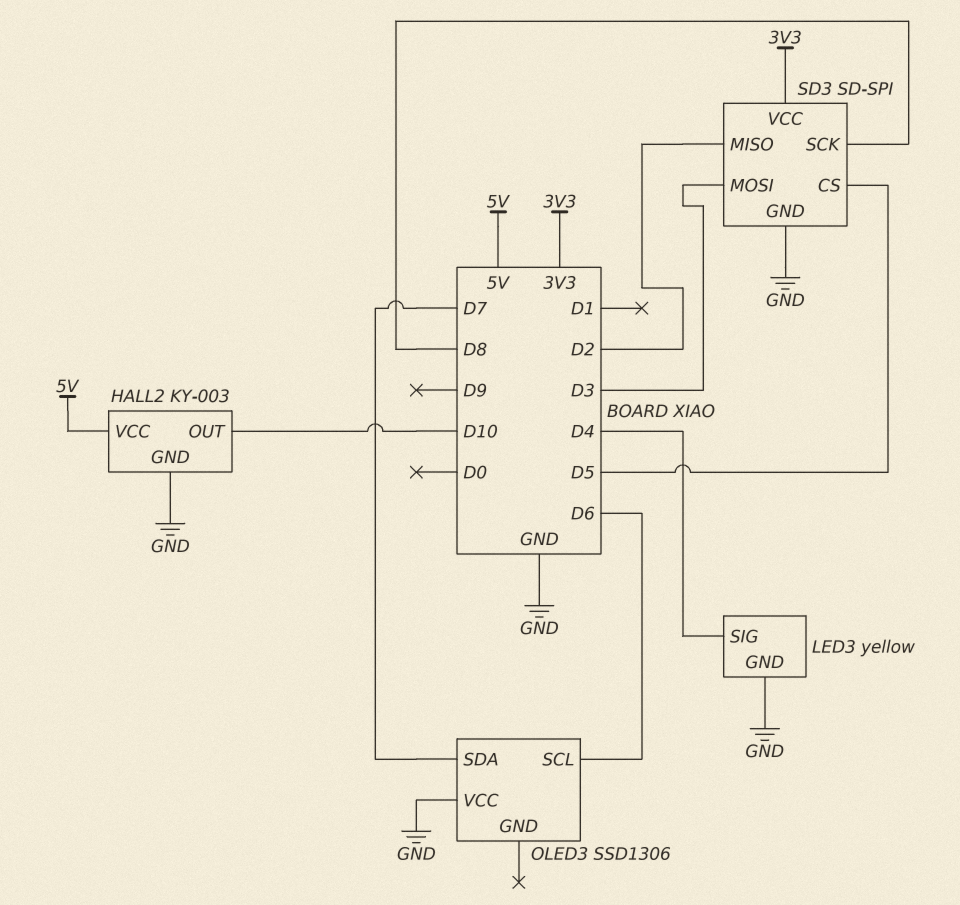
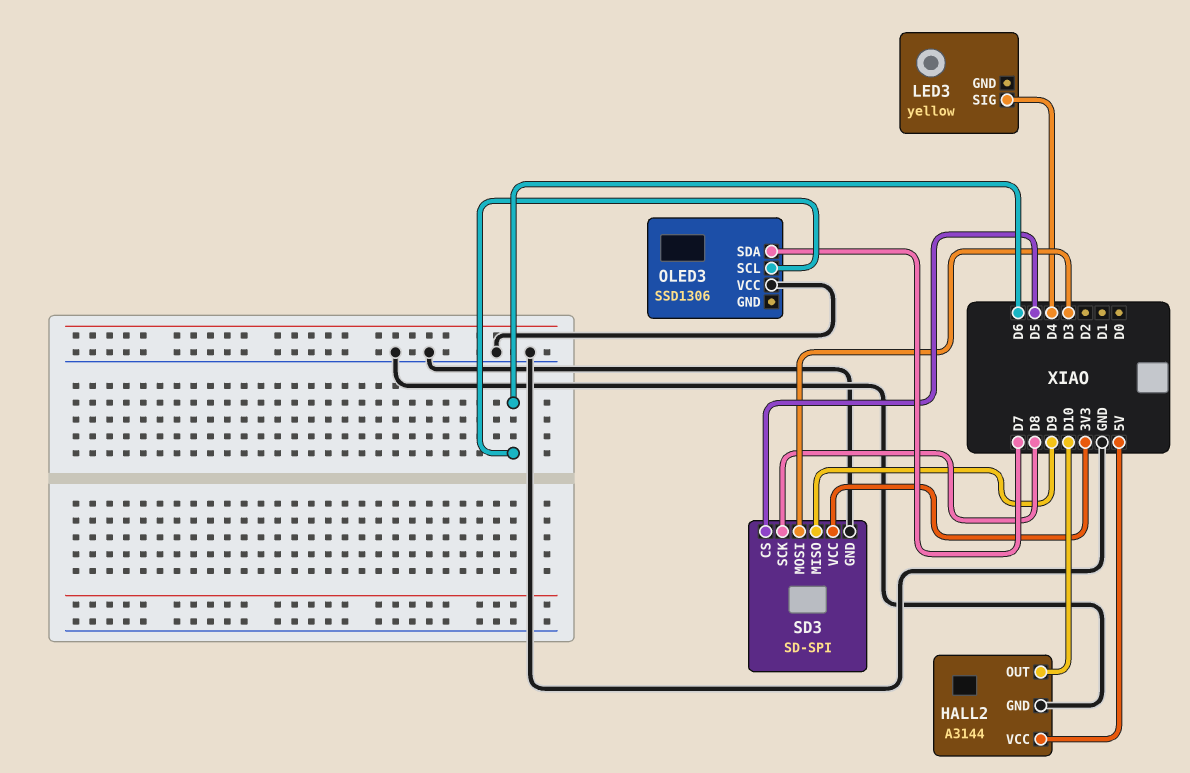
HALL2: KY-003 -> A3144
LED3 pin GND: GND -> none
SD3 pin MISO: D2 -> D9

